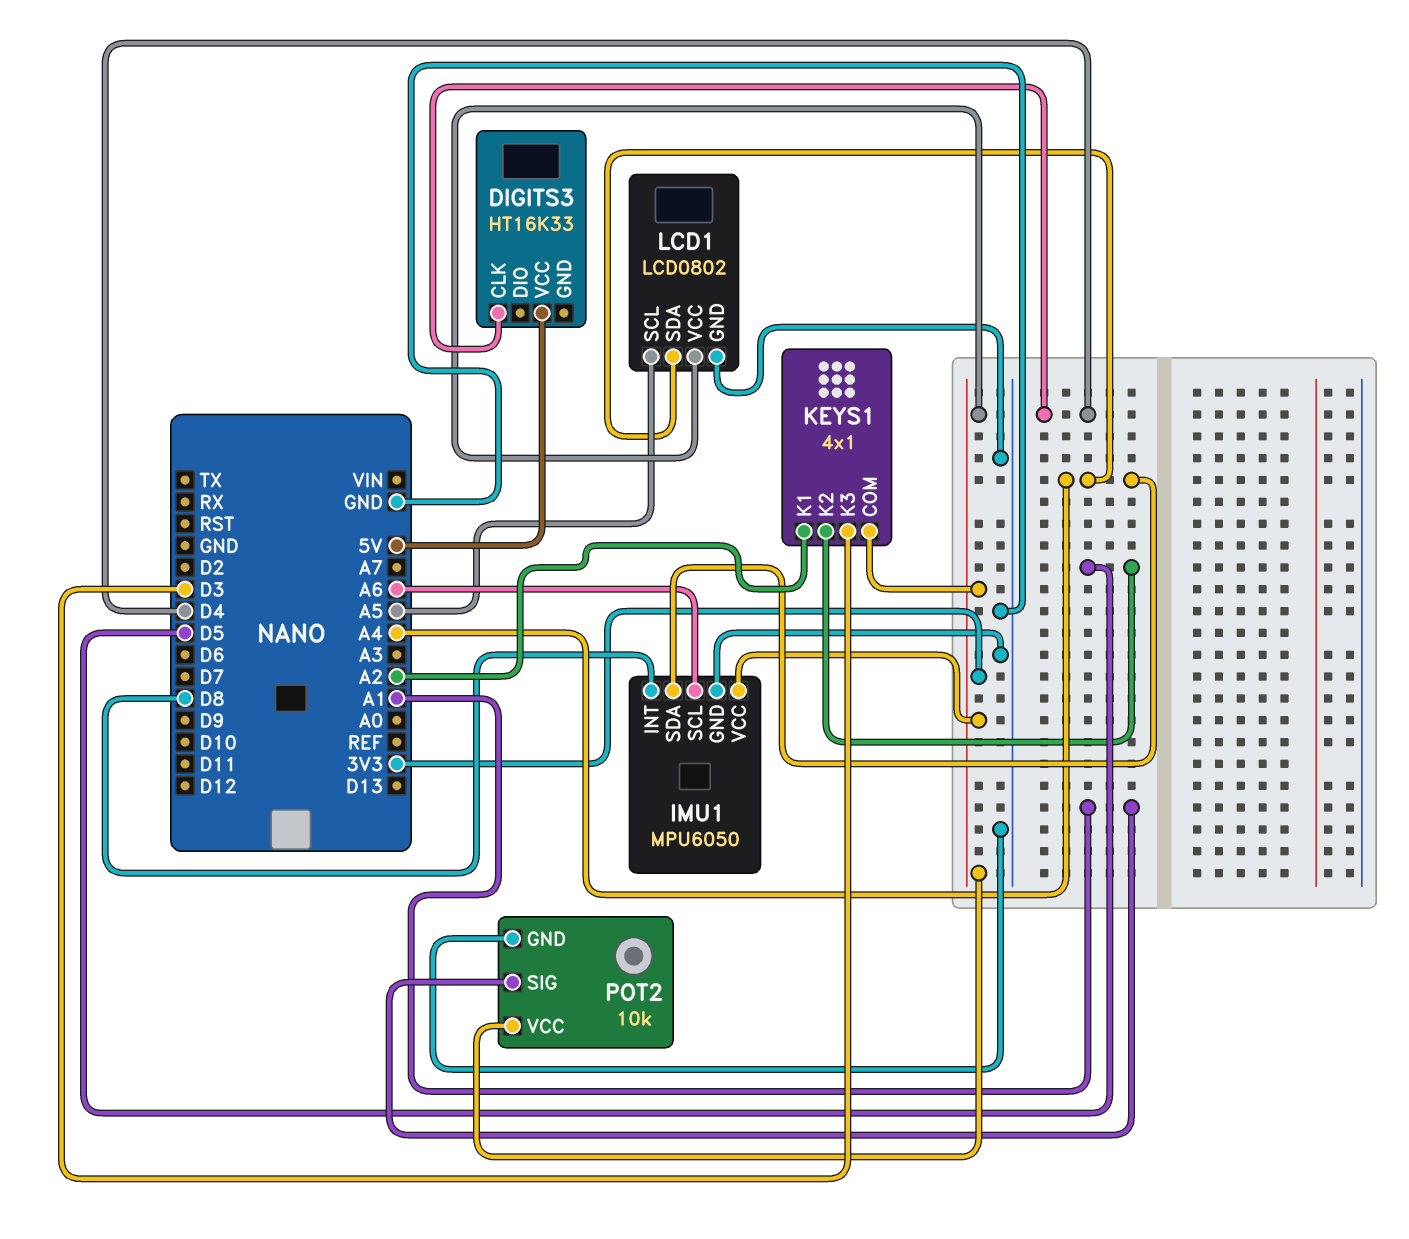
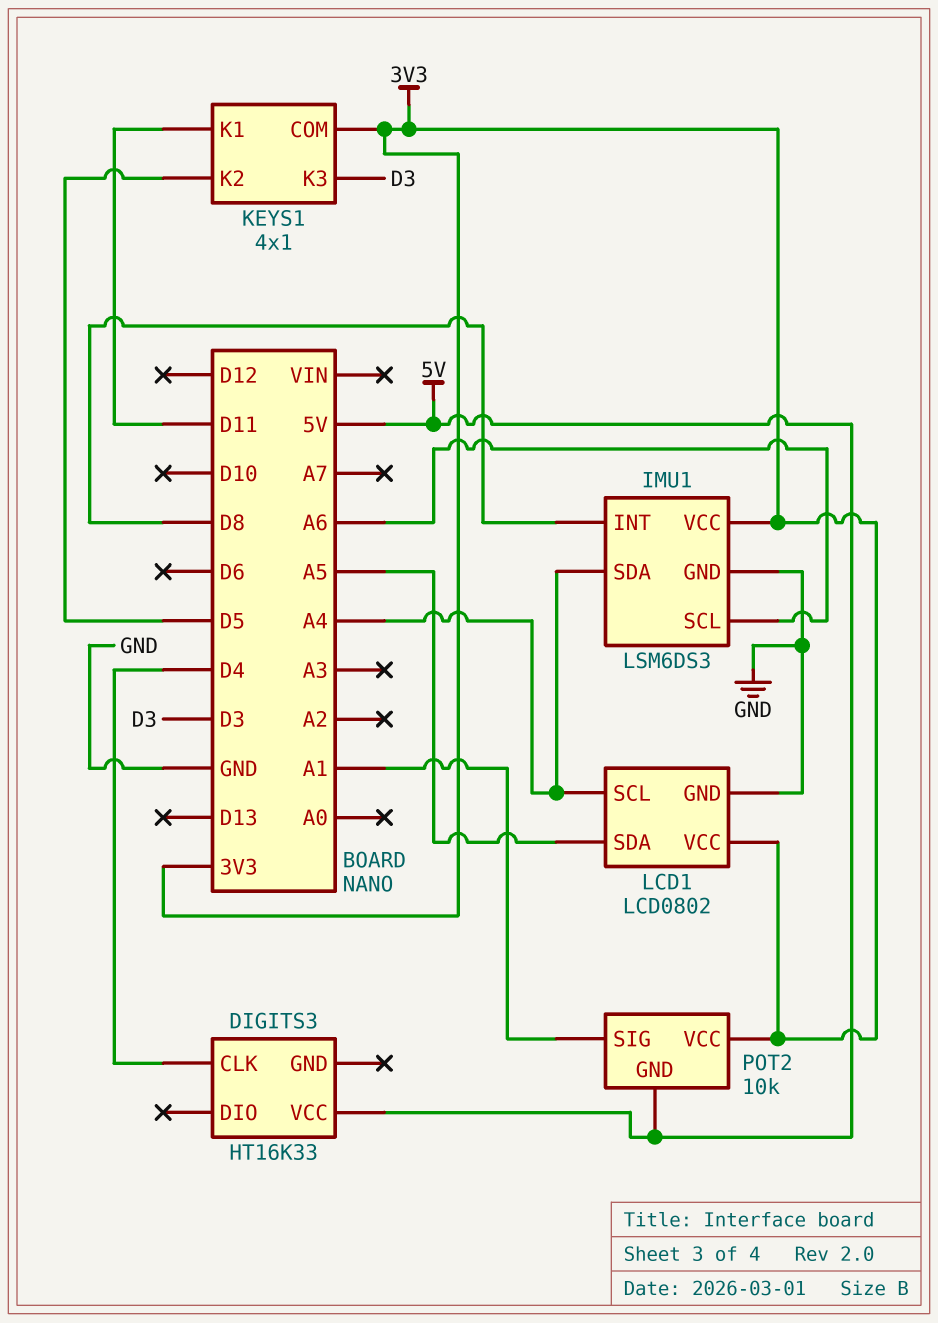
IMU1: MPU6050 -> LSM6DS3
KEYS1 pin K1: A2 -> D11
LCD1 pin SCL: A5 -> A4
LCD1 pin SDA: A4 -> A5
POT2 pin GND: GND -> 5V

